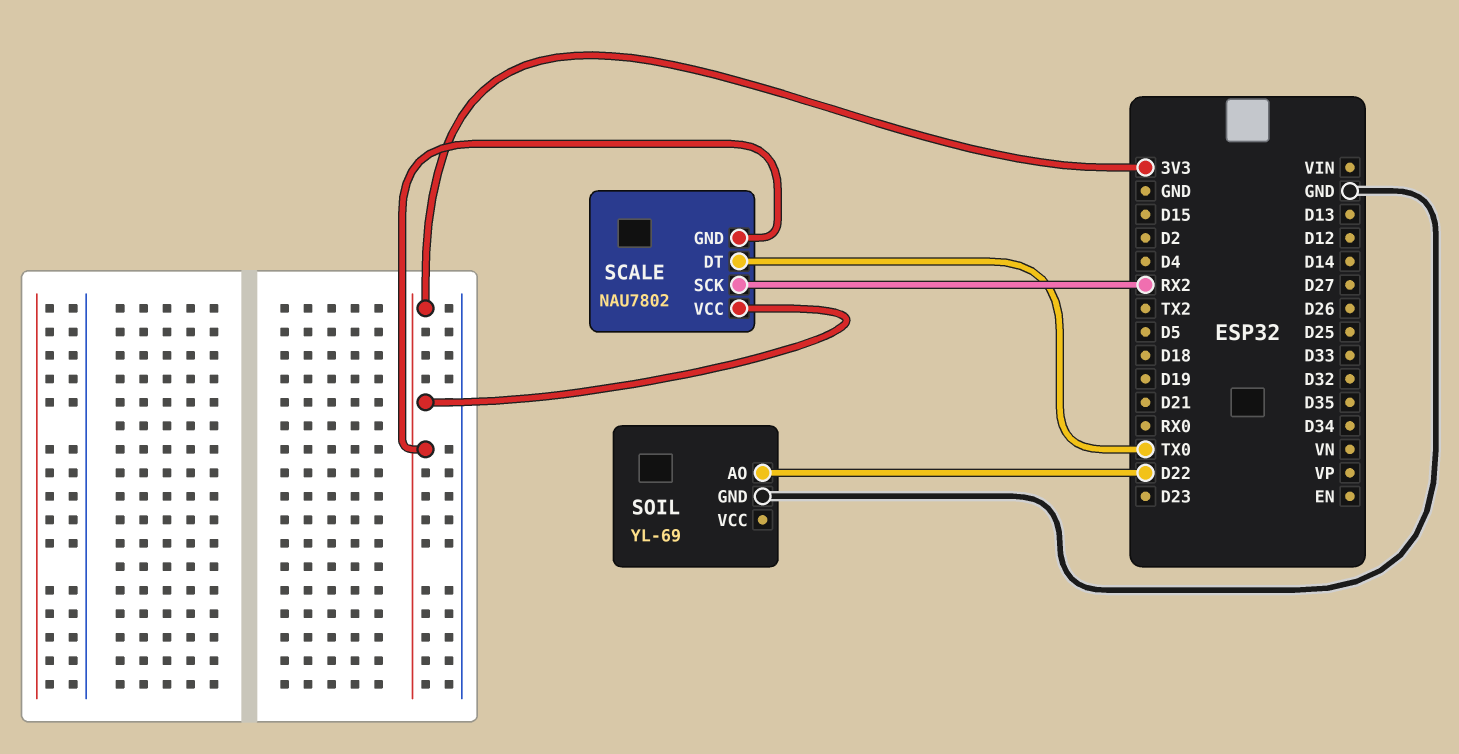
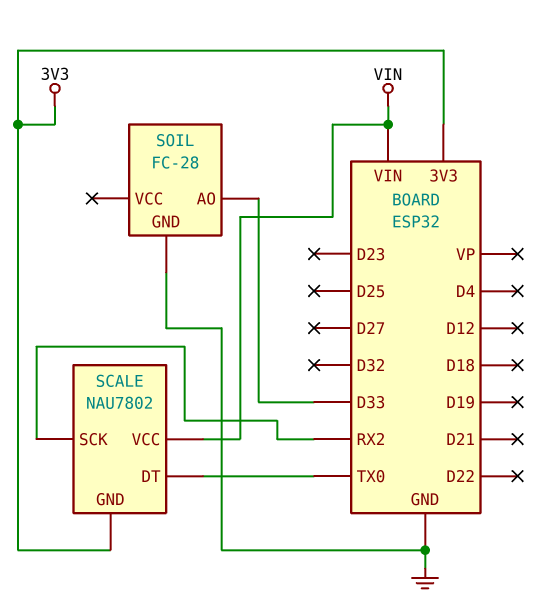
SCALE pin VCC: 3V3 -> VIN
SOIL: YL-69 -> FC-28
SOIL pin AO: D22 -> D33

